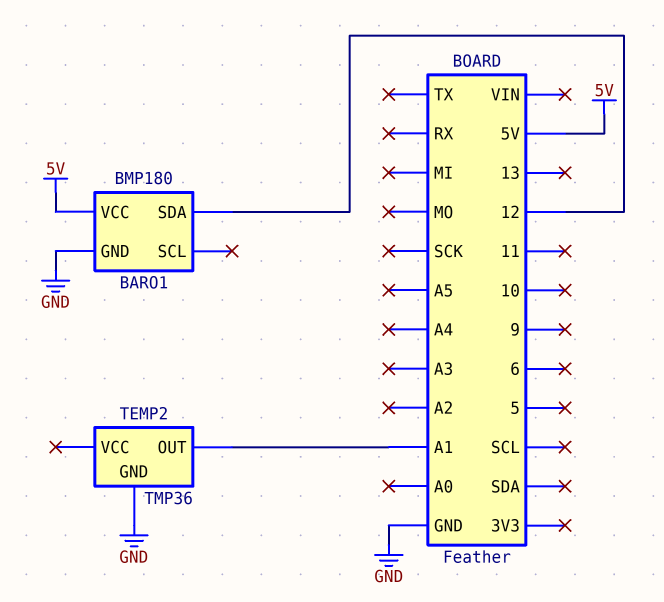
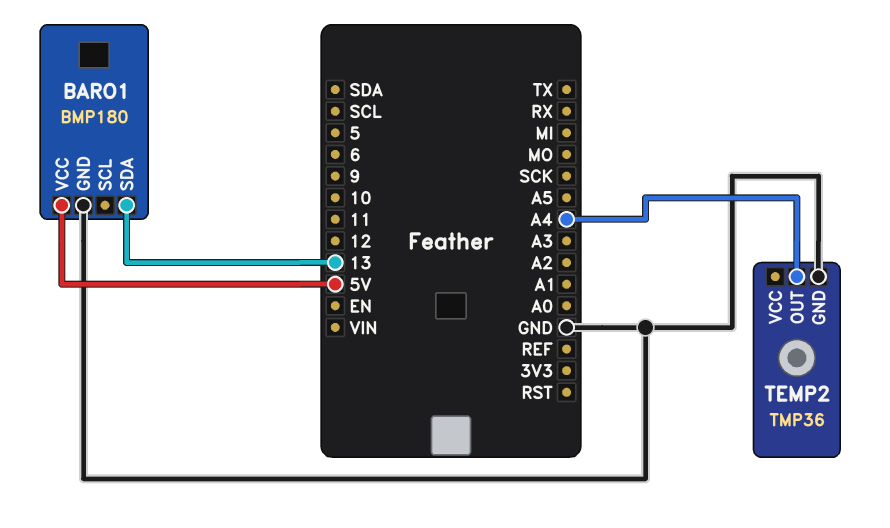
BARO1 pin SDA: 12 -> 13
TEMP2 pin OUT: A1 -> A4

